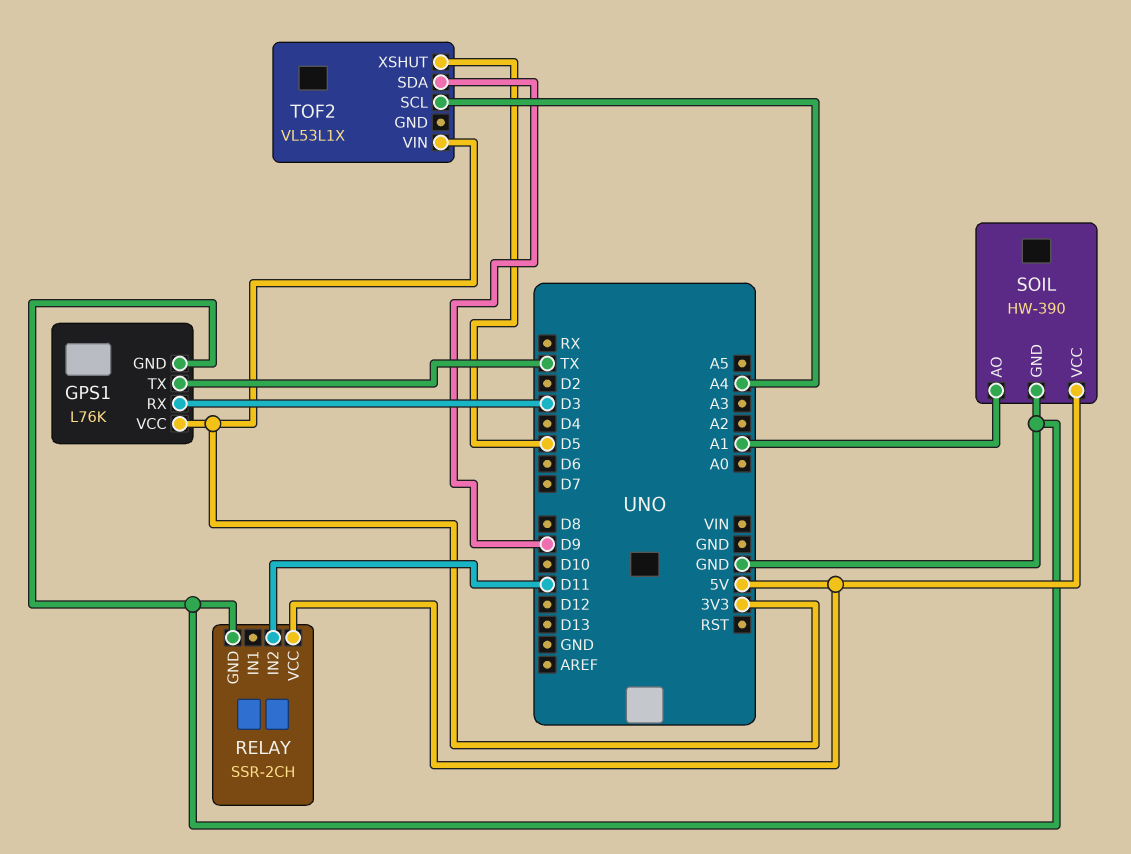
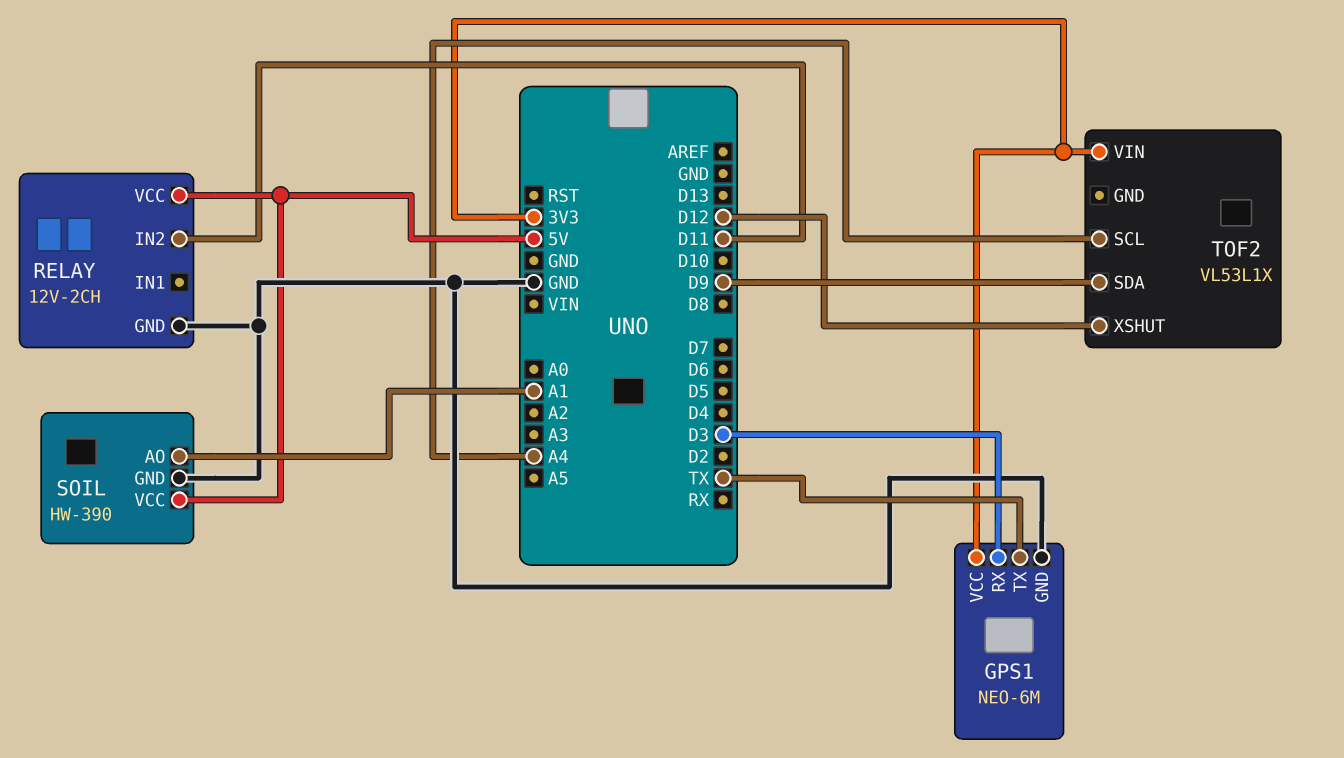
GPS1: L76K -> NEO-6M
RELAY: SSR-2CH -> 12V-2CH
TOF2 pin XSHUT: D5 -> D12

